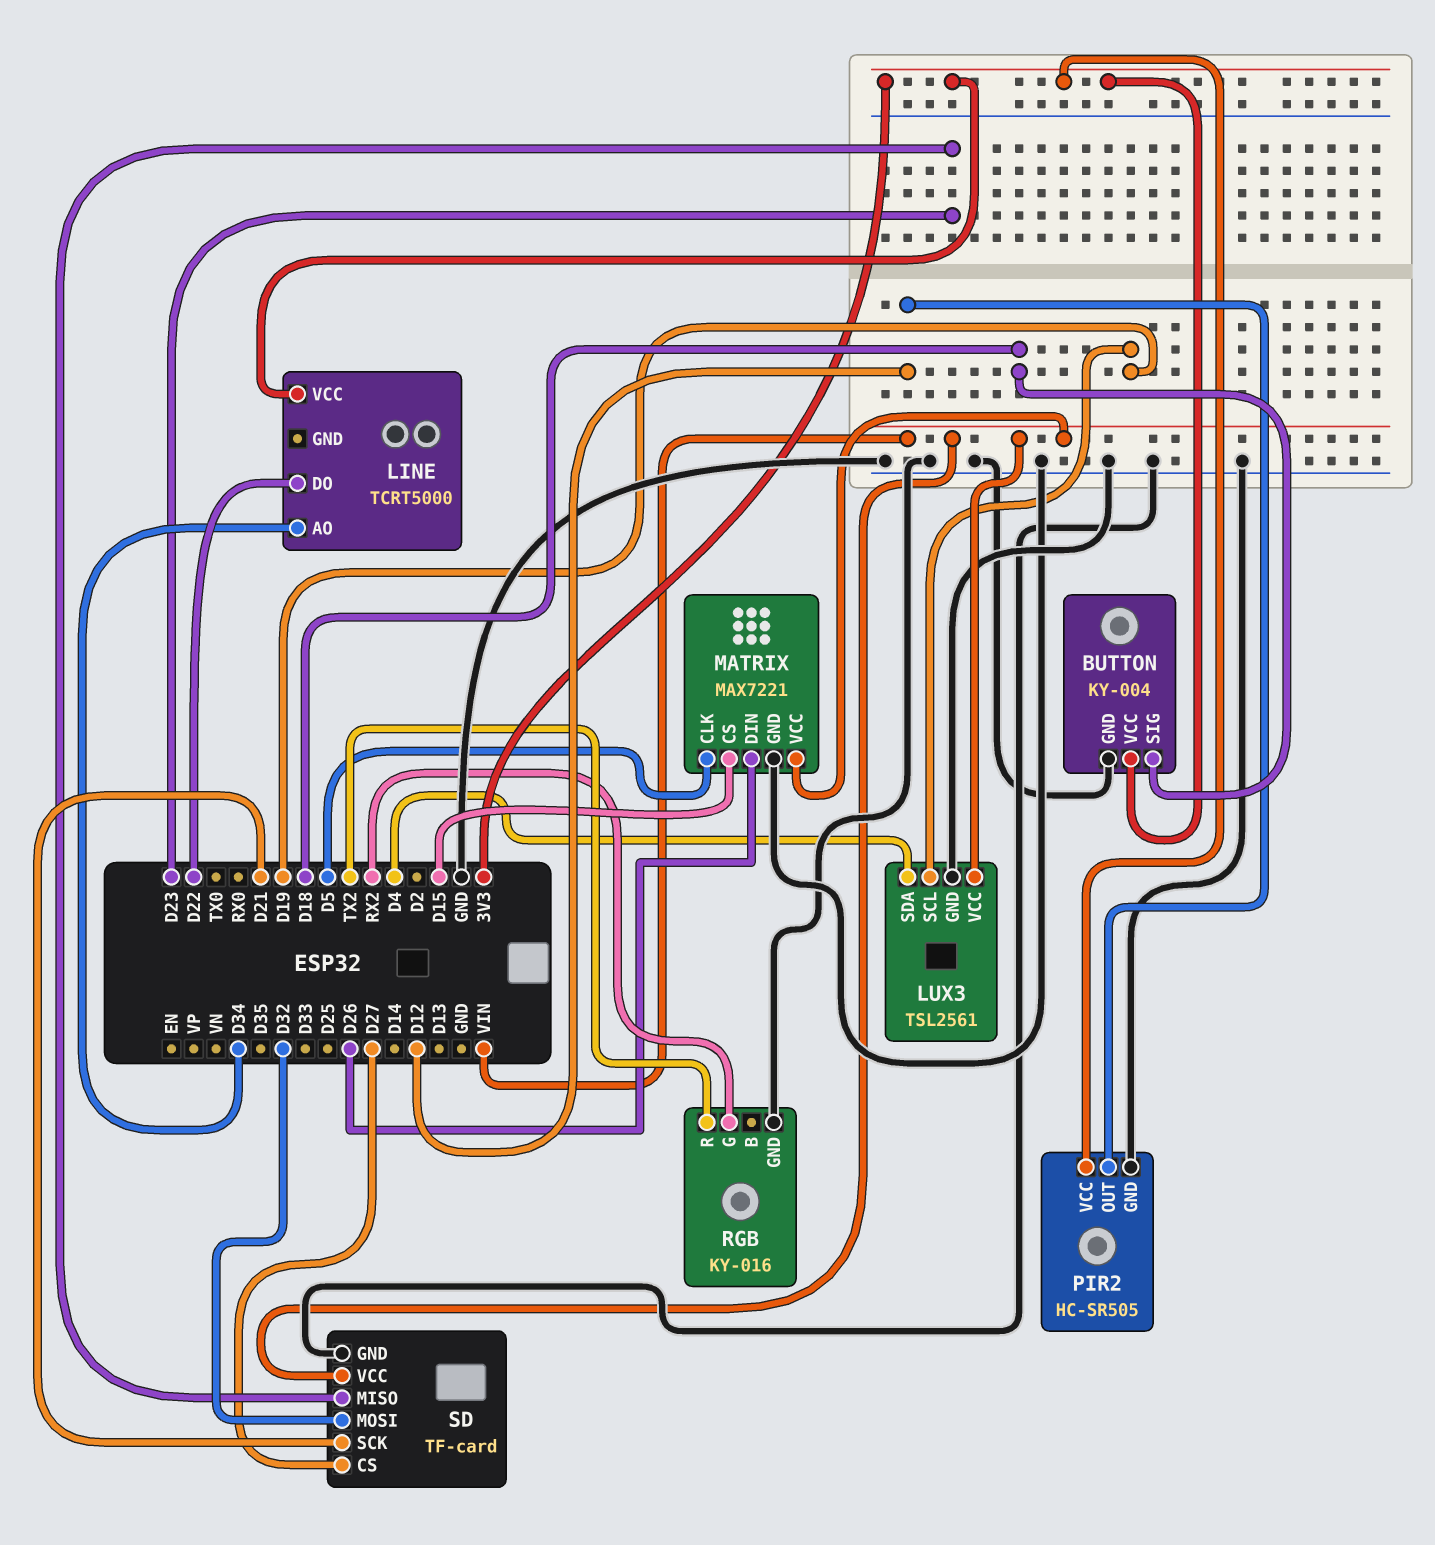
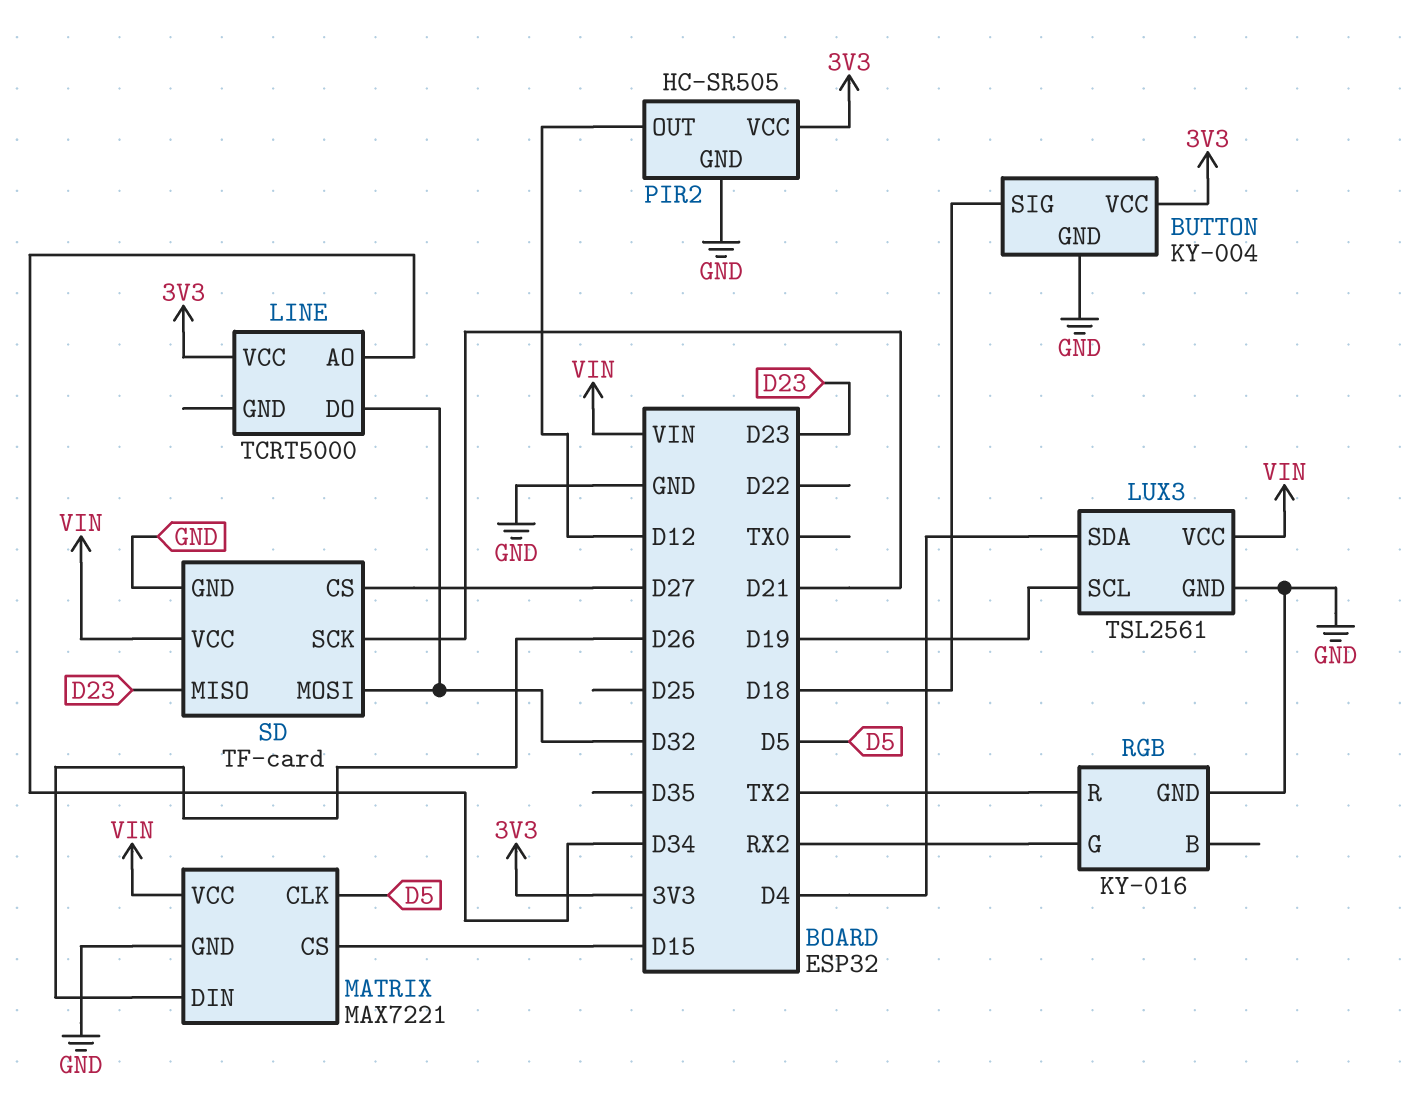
LINE pin DO: D22 -> D32

